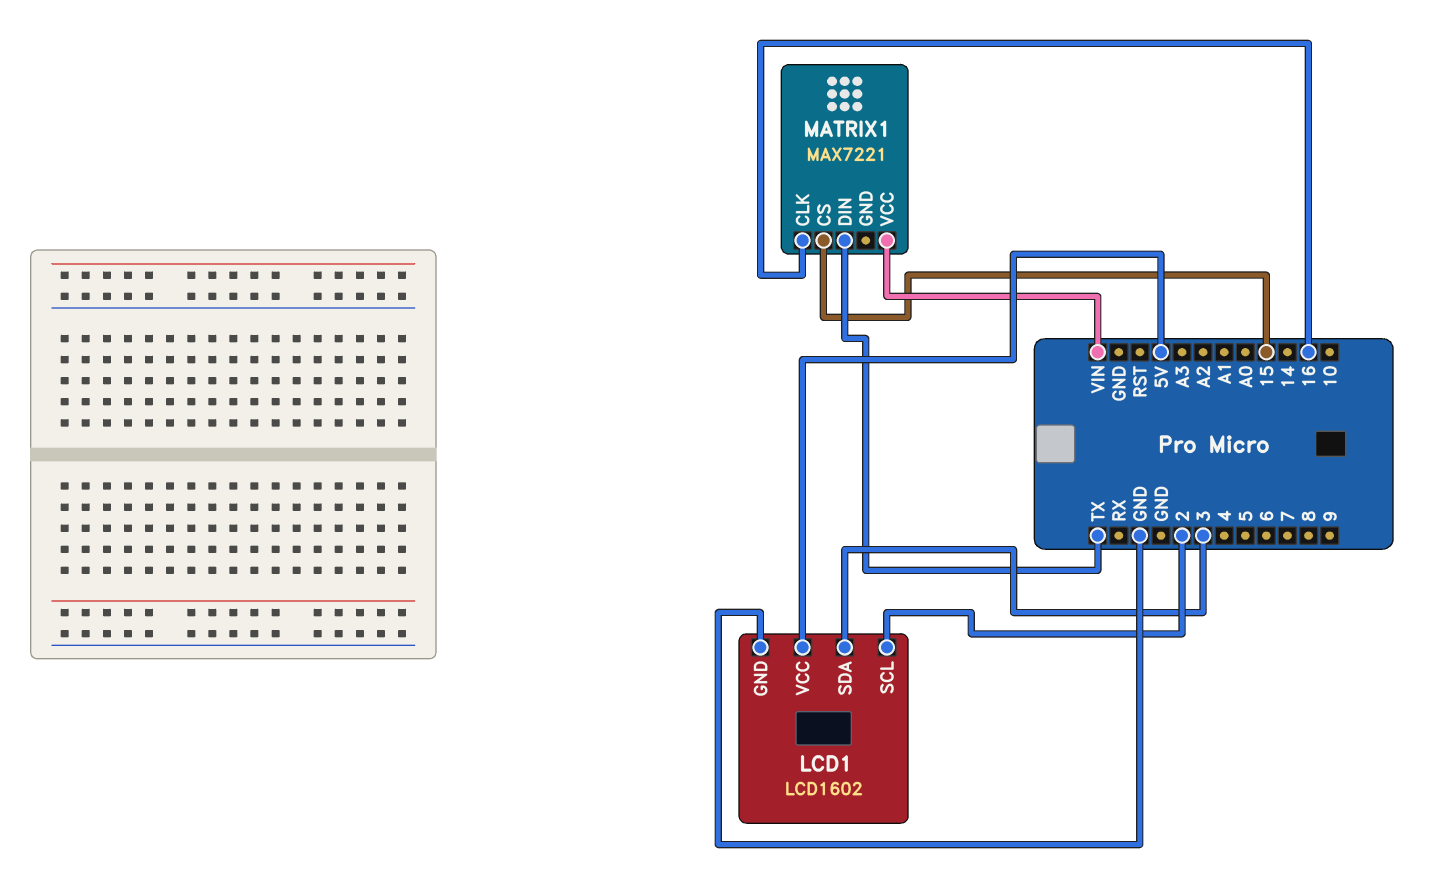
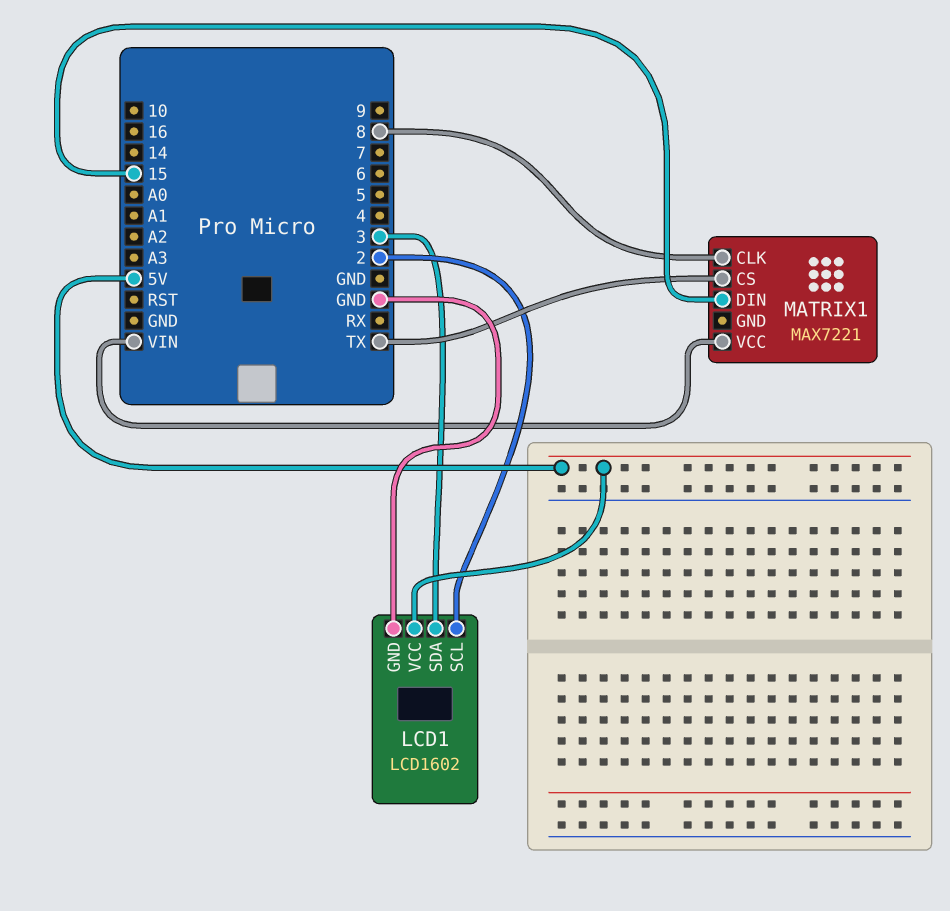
MATRIX1 pin CLK: 16 -> 8
MATRIX1 pin CS: 15 -> TX
MATRIX1 pin DIN: TX -> 15

